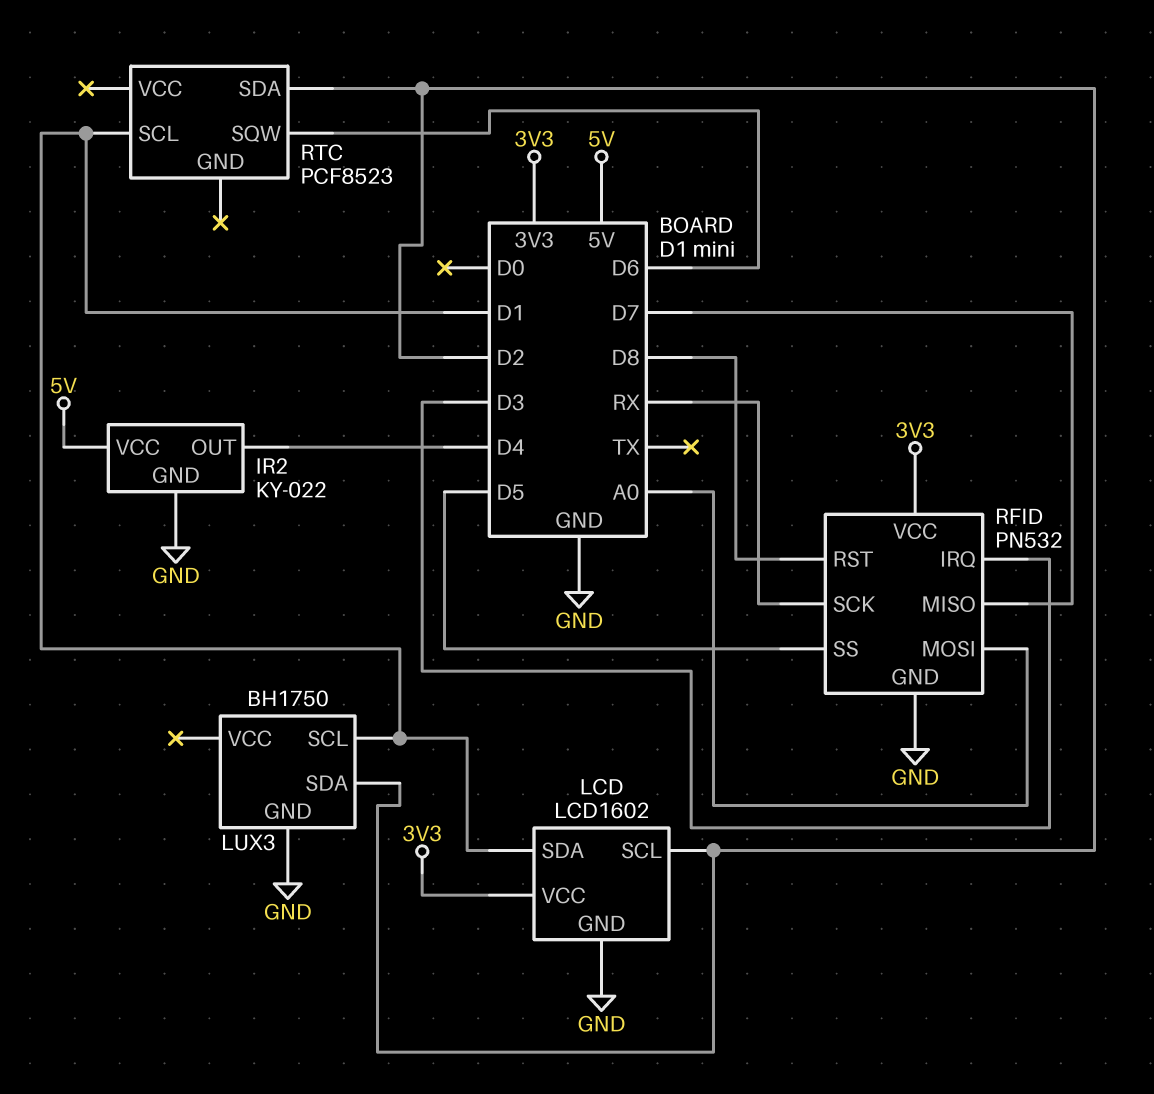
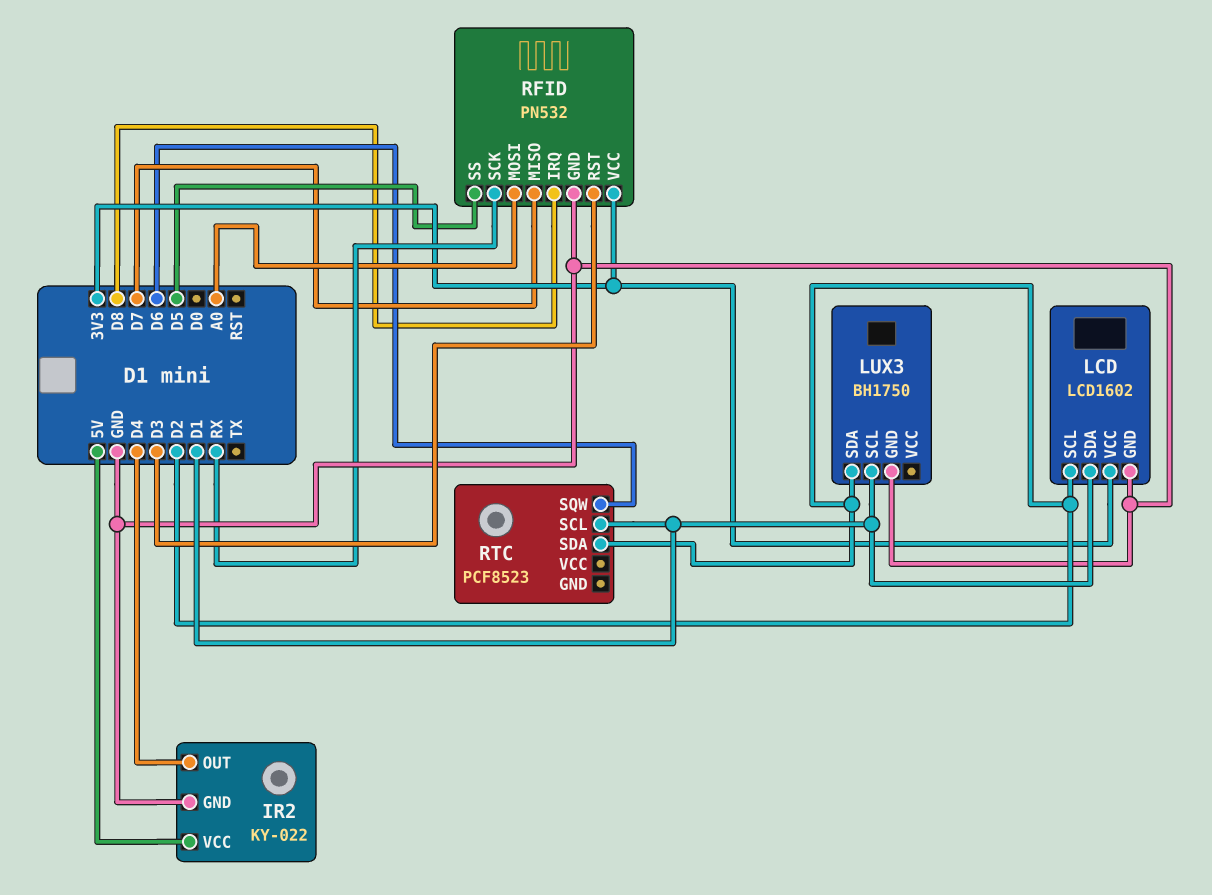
RFID pin IRQ: D3 -> D8
RFID pin RST: D8 -> D3

